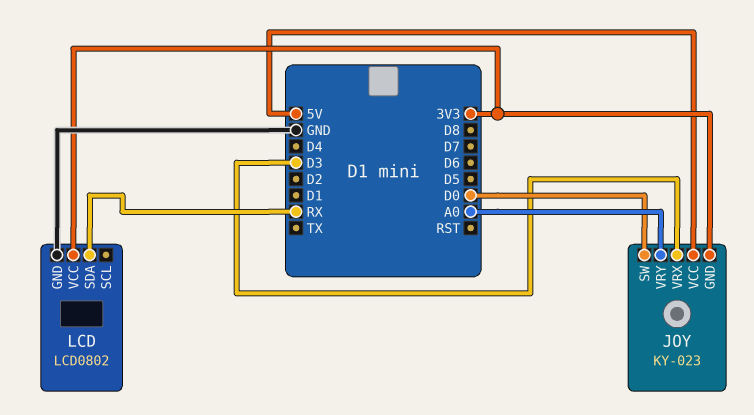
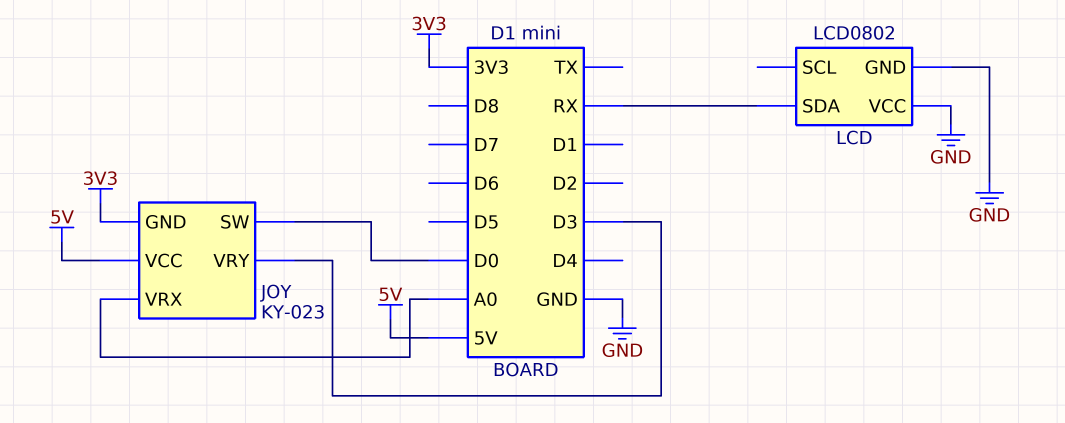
JOY pin VRX: D3 -> A0
JOY pin VRY: A0 -> D3
LCD pin VCC: 3V3 -> GND

